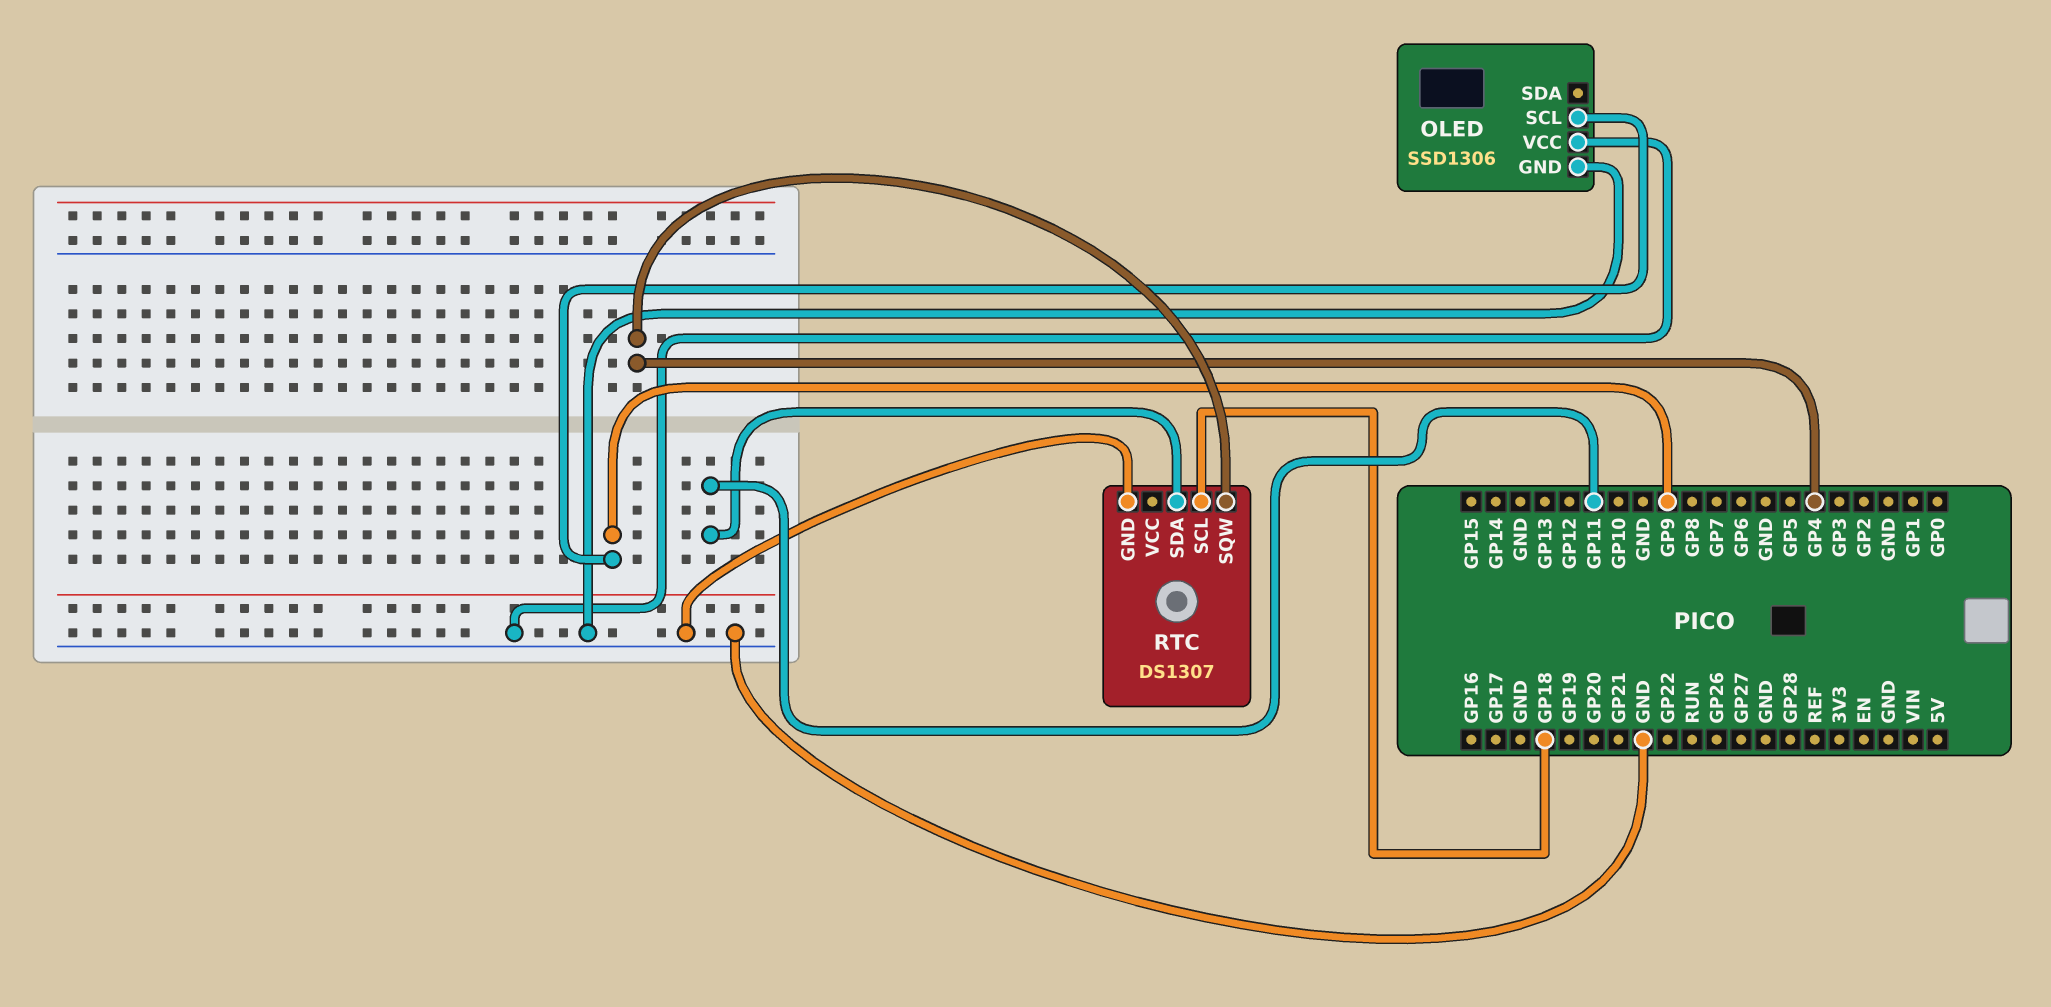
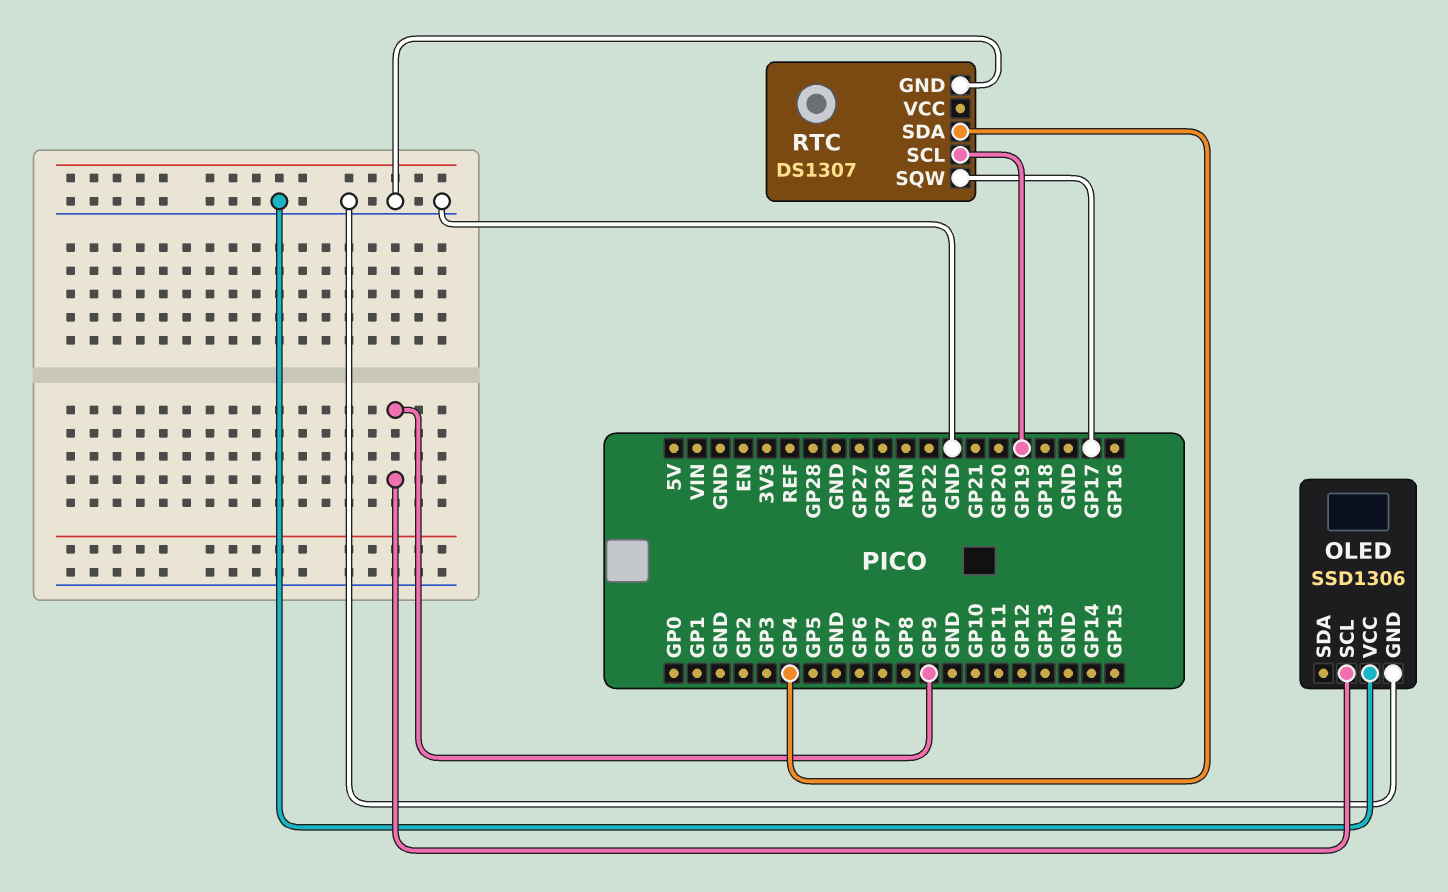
RTC pin SCL: GP18 -> GP19
RTC pin SDA: GP11 -> GP4
RTC pin SQW: GP4 -> GP17

